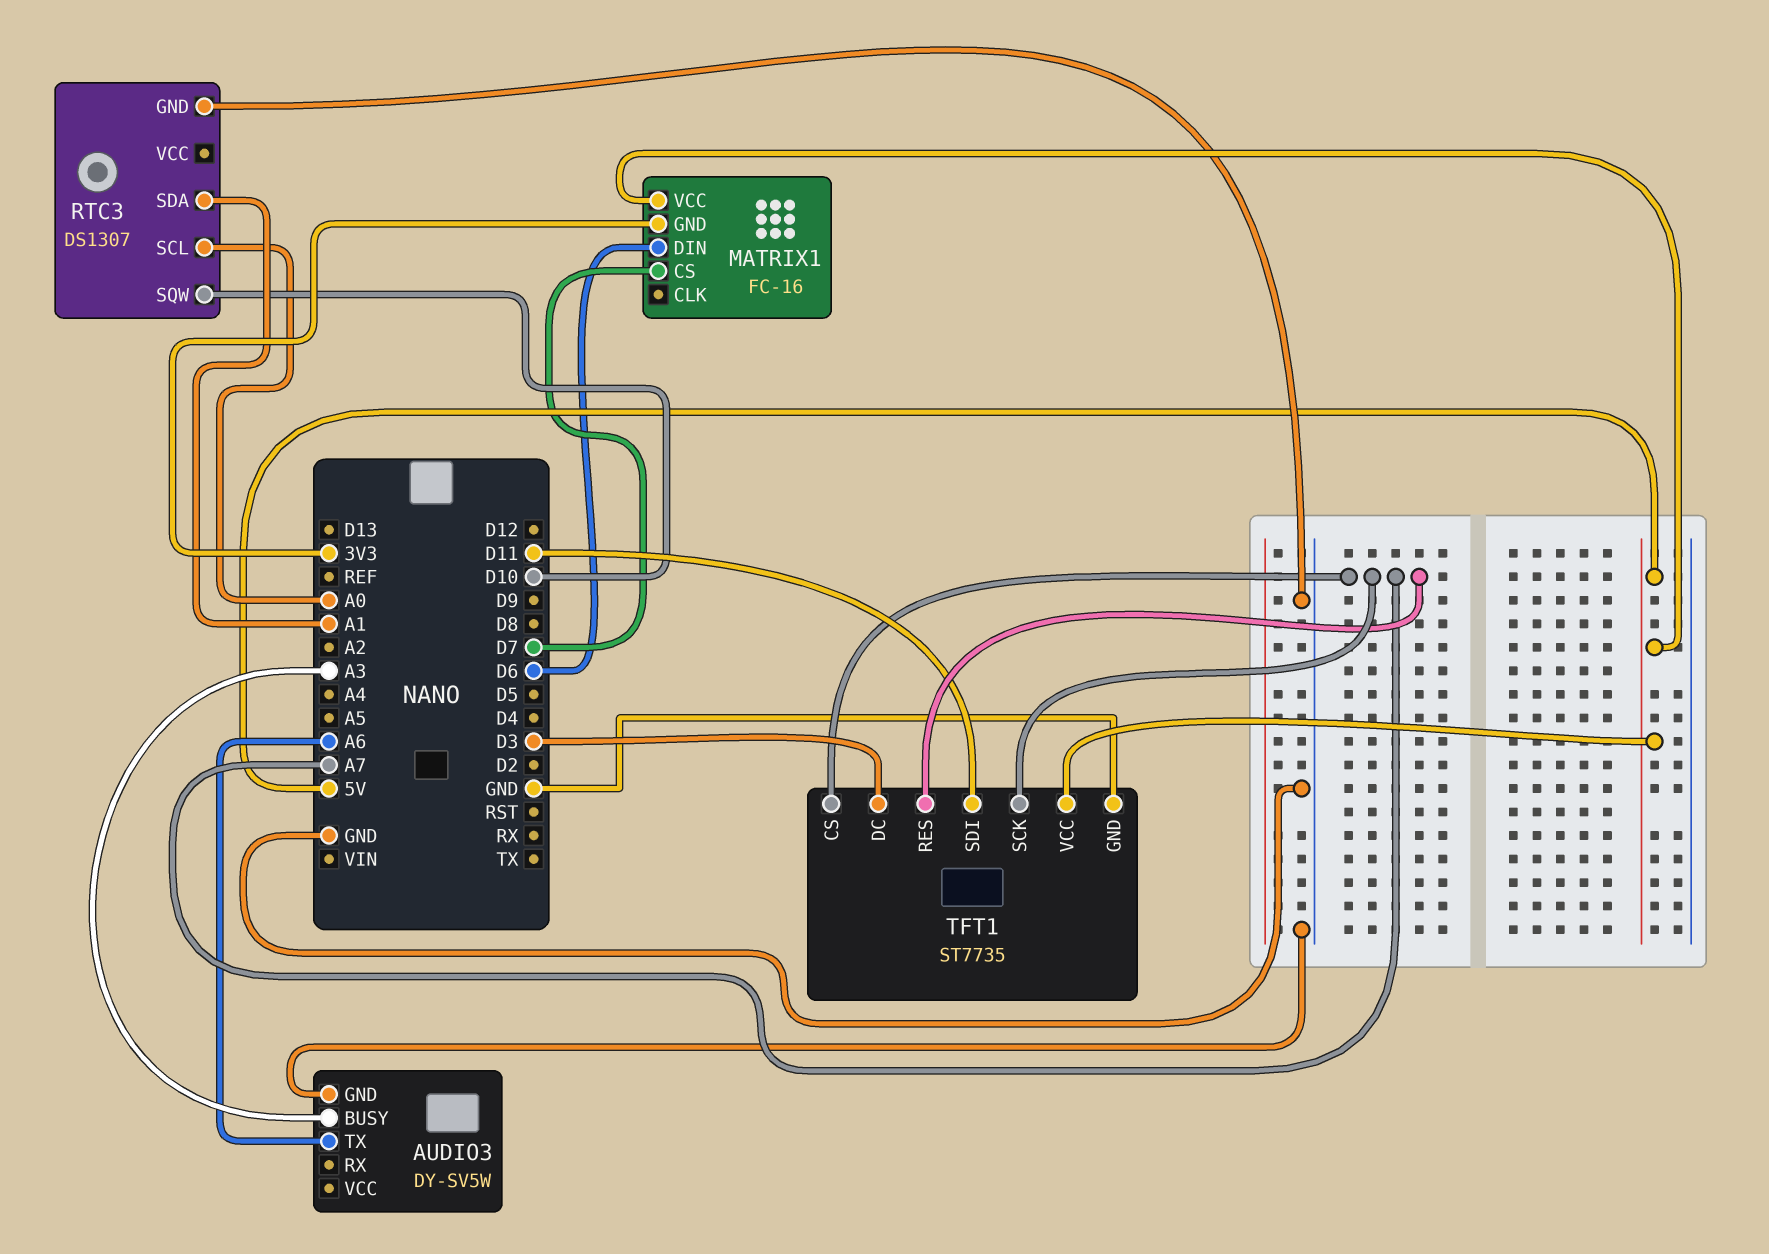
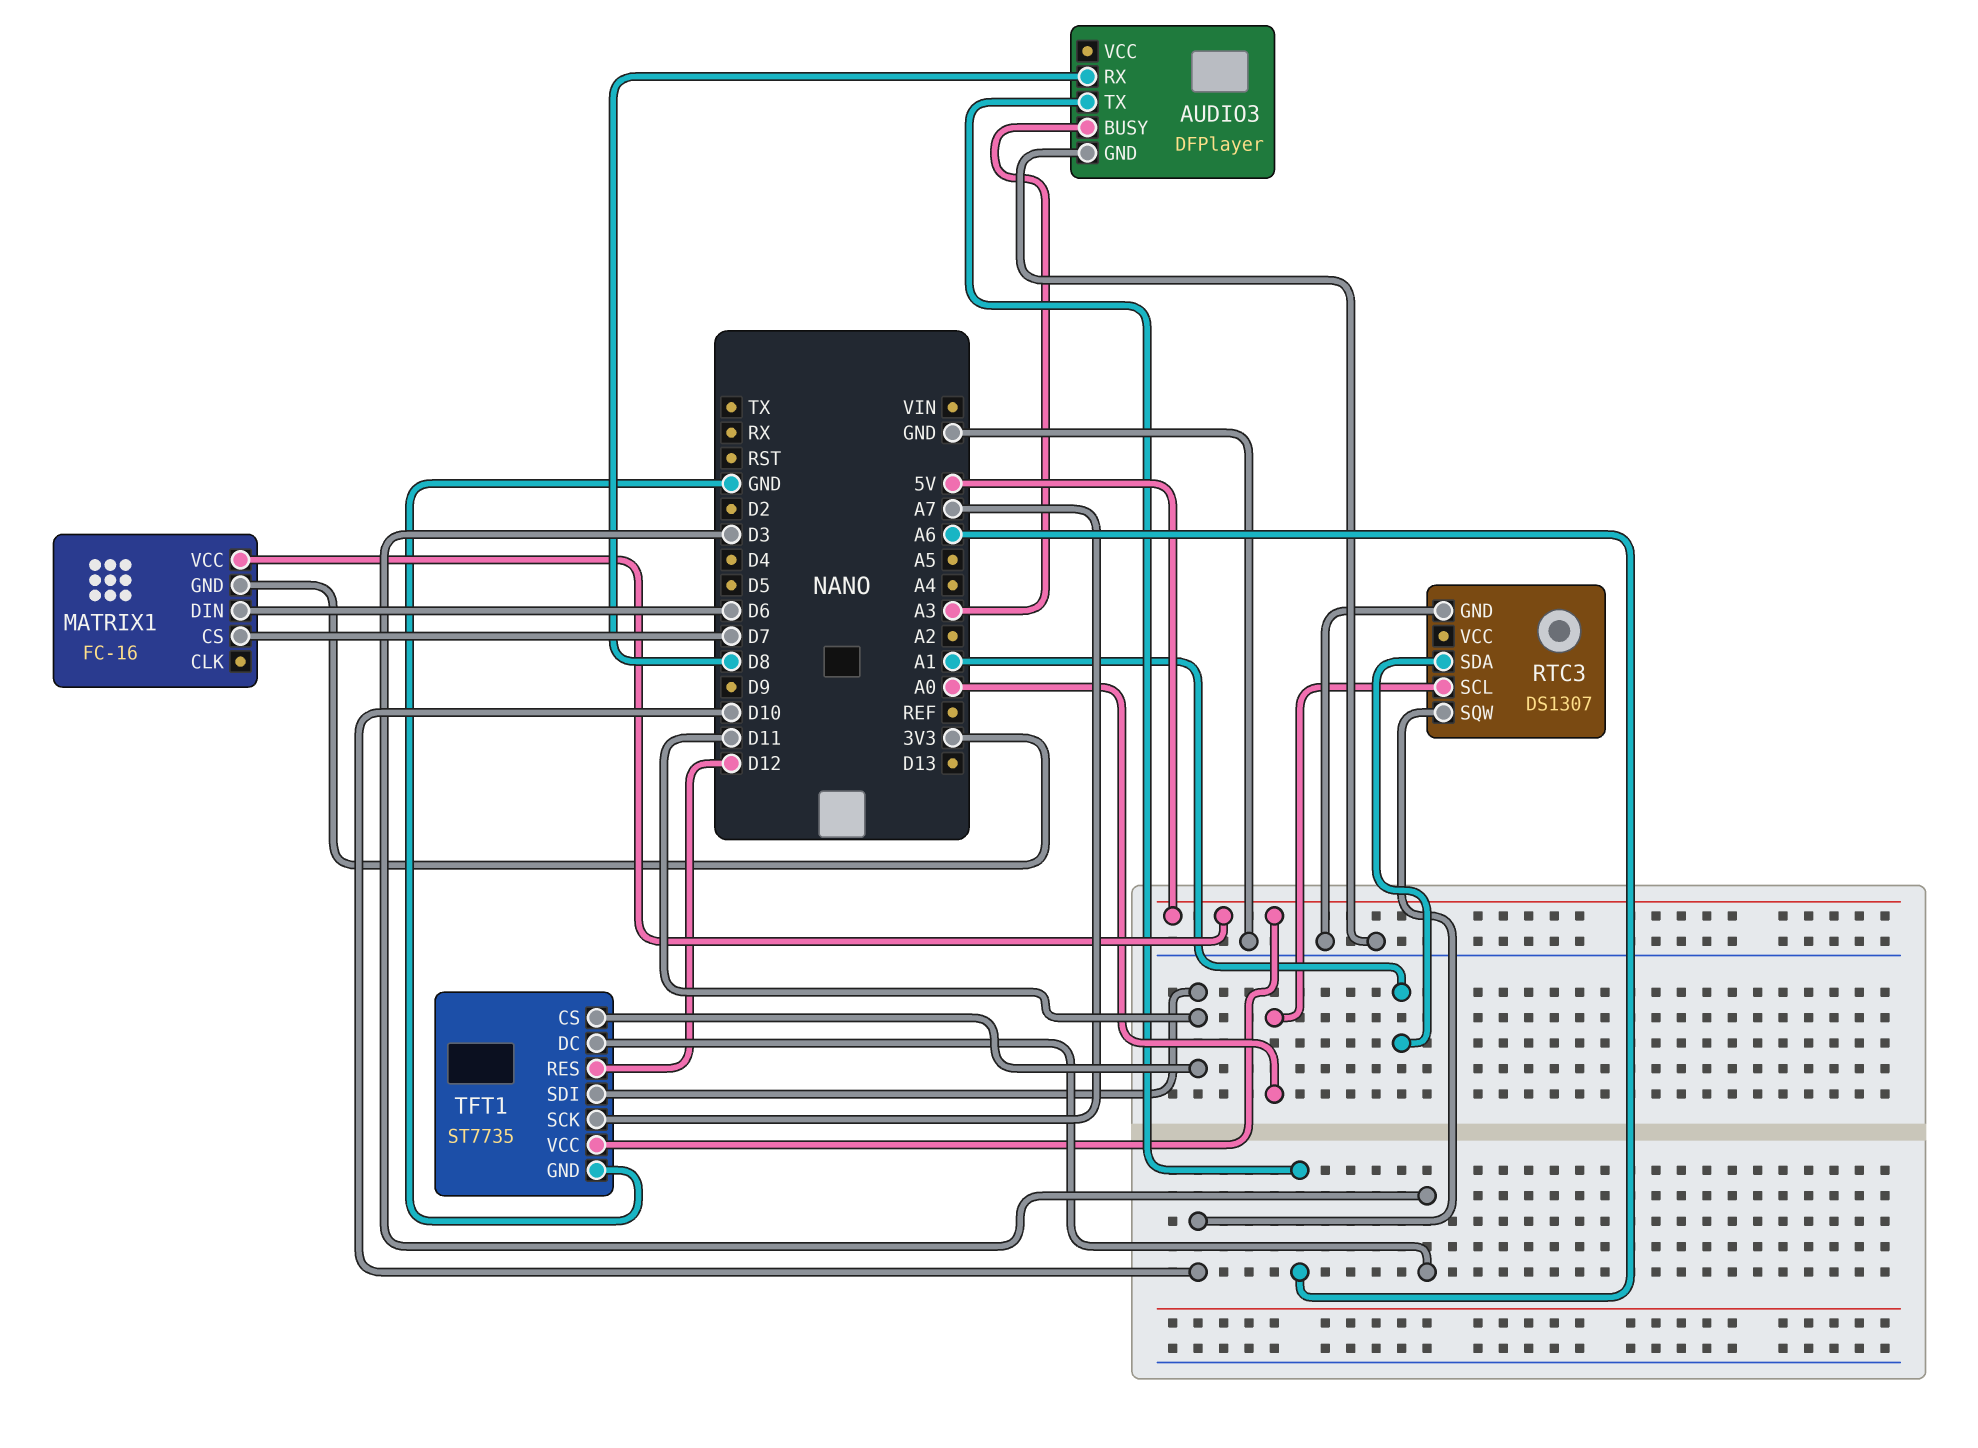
AUDIO3: DY-SV5W -> DFPlayer
AUDIO3 pin RX: none -> D8
TFT1 pin CS: A7 -> D11
TFT1 pin RES: A7 -> D12

